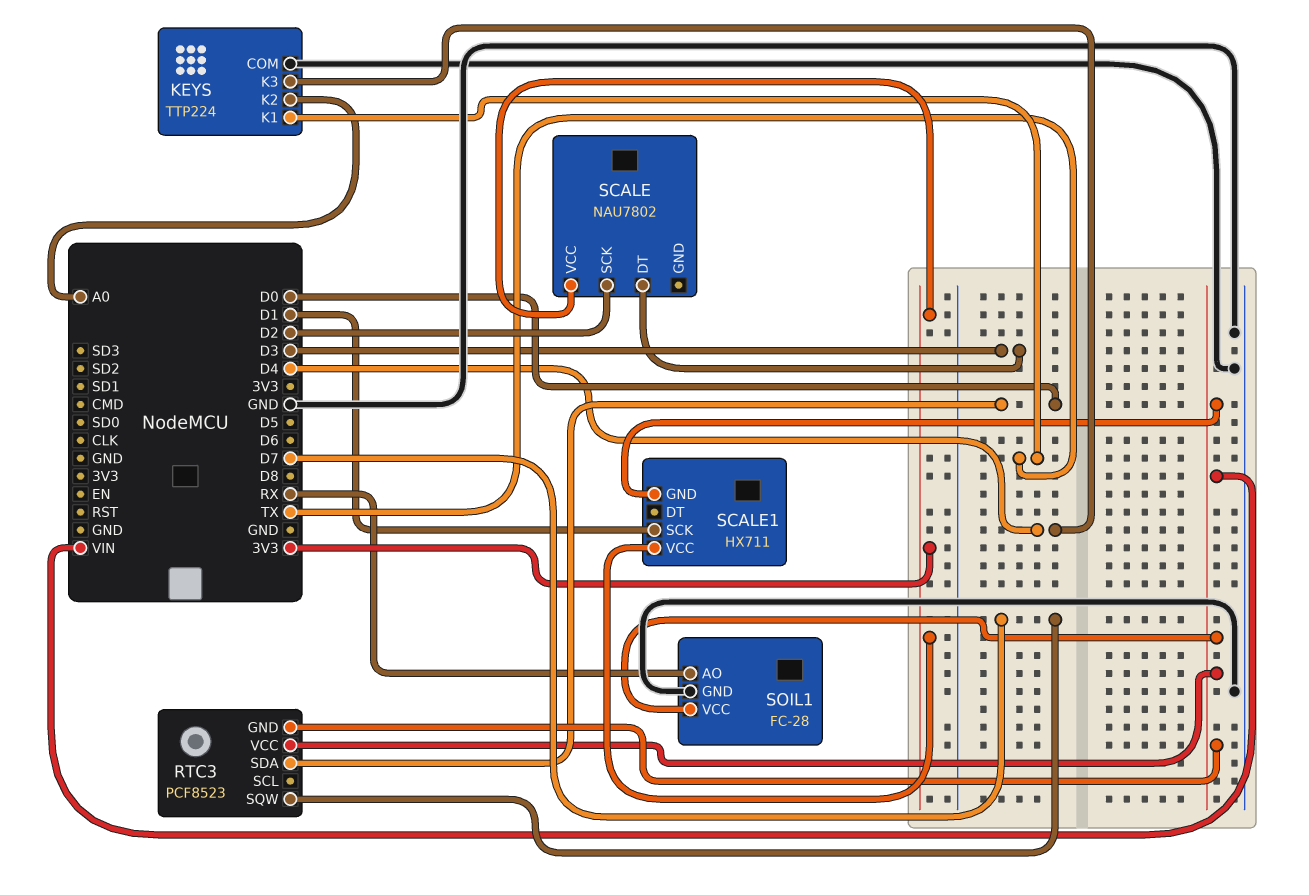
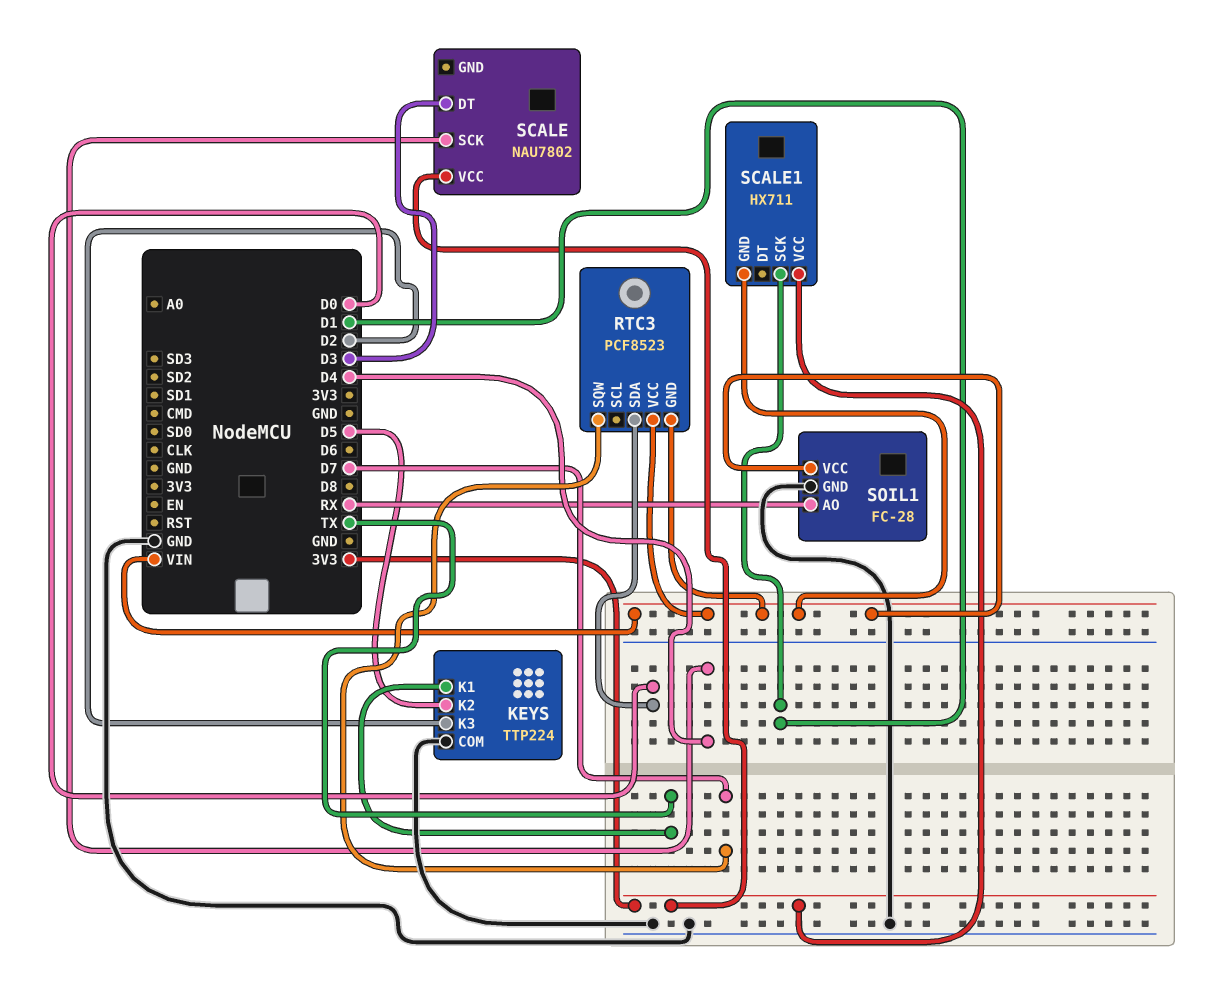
KEYS pin K2: A0 -> D5
KEYS pin K3: D4 -> D2
SCALE pin SCK: D2 -> D4

